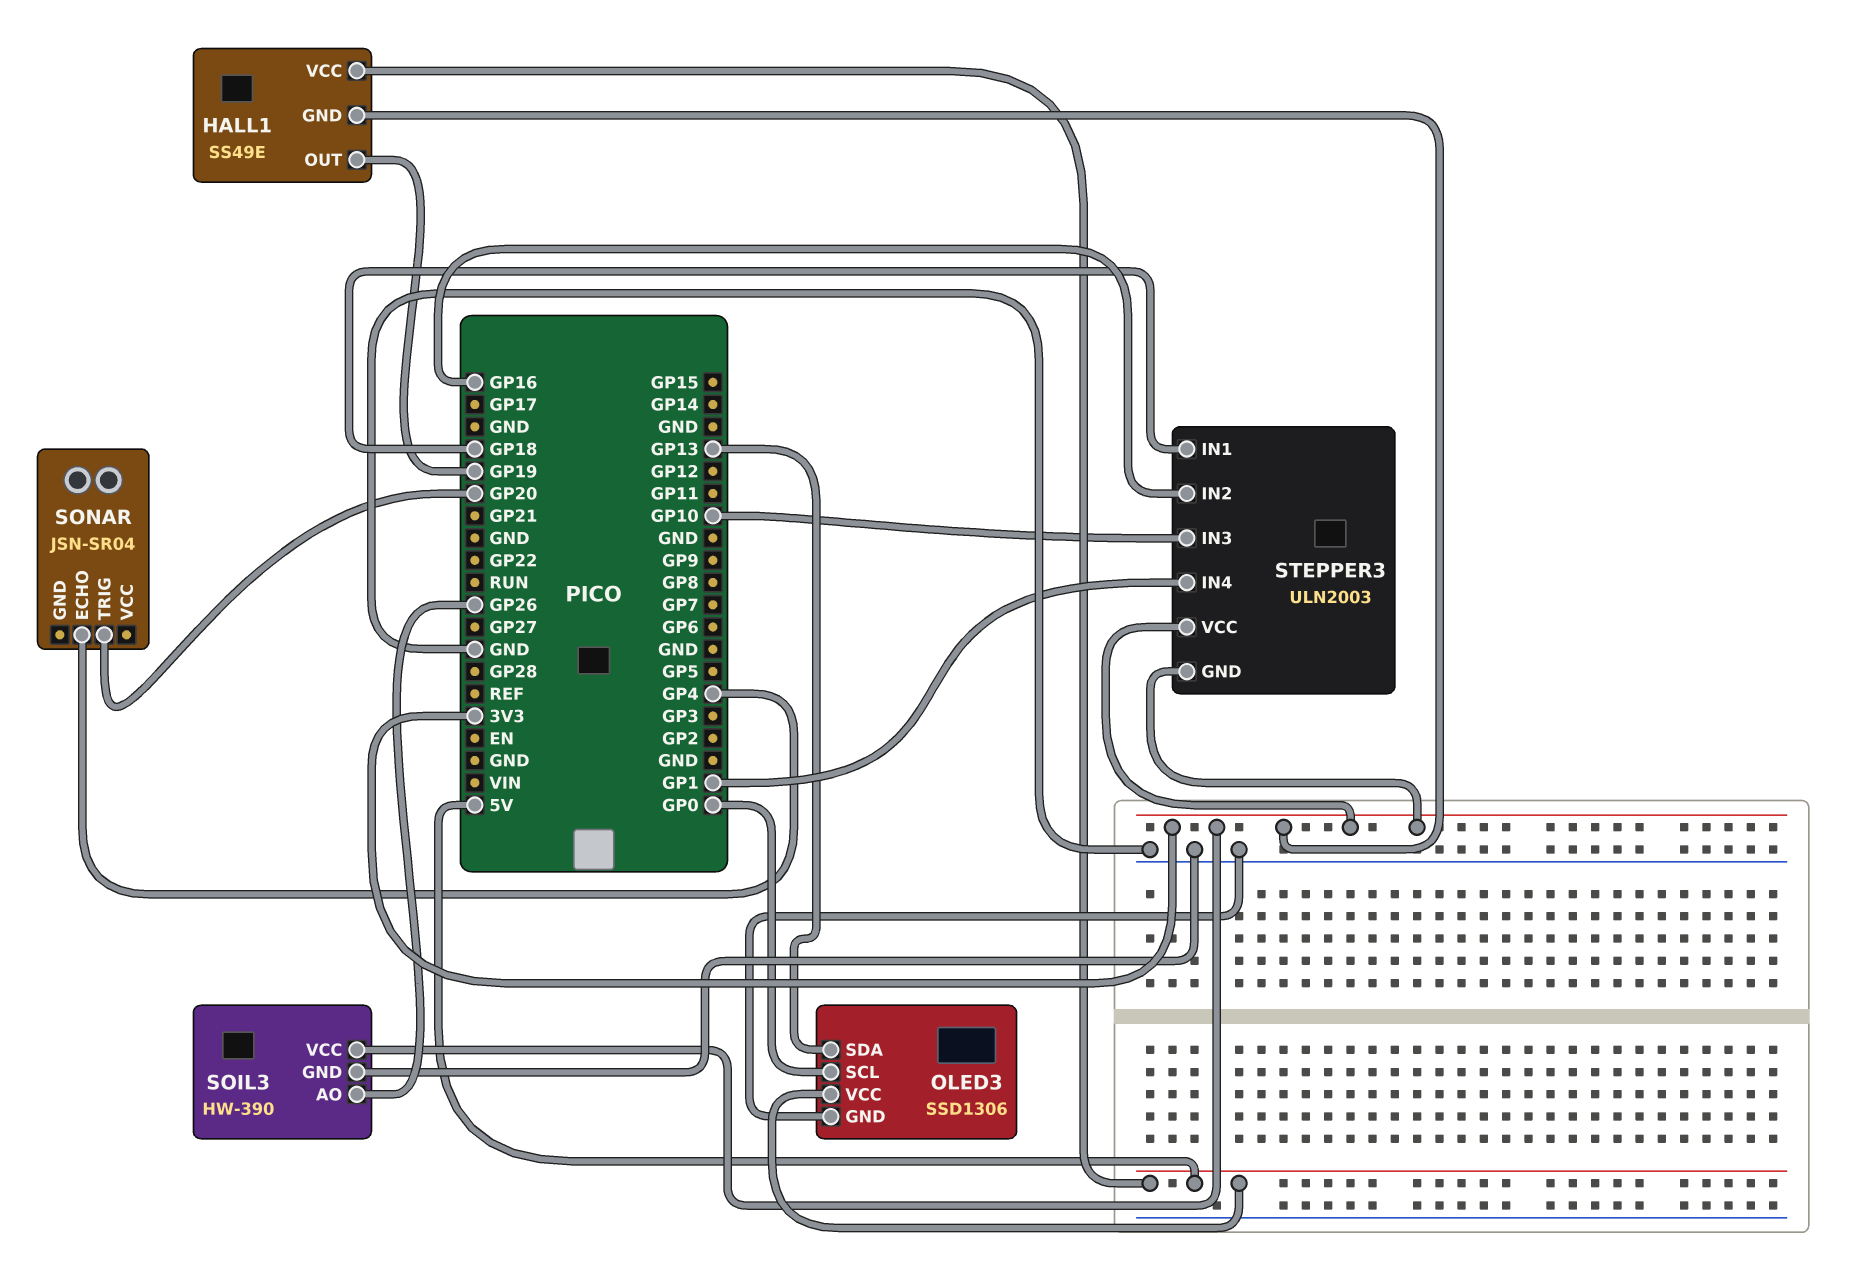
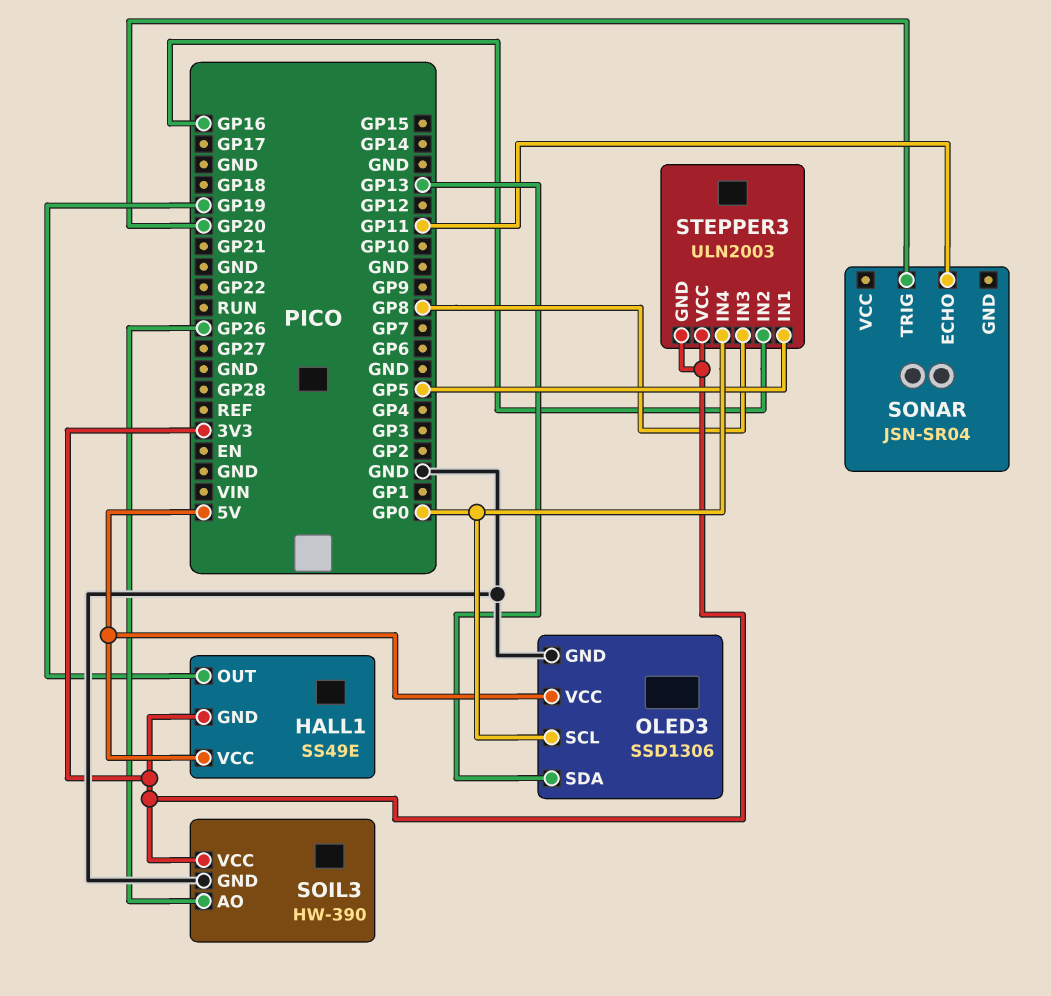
SONAR pin ECHO: GP4 -> GP11
STEPPER3 pin IN1: GP18 -> GP5
STEPPER3 pin IN3: GP10 -> GP8
STEPPER3 pin IN4: GP1 -> GP0

